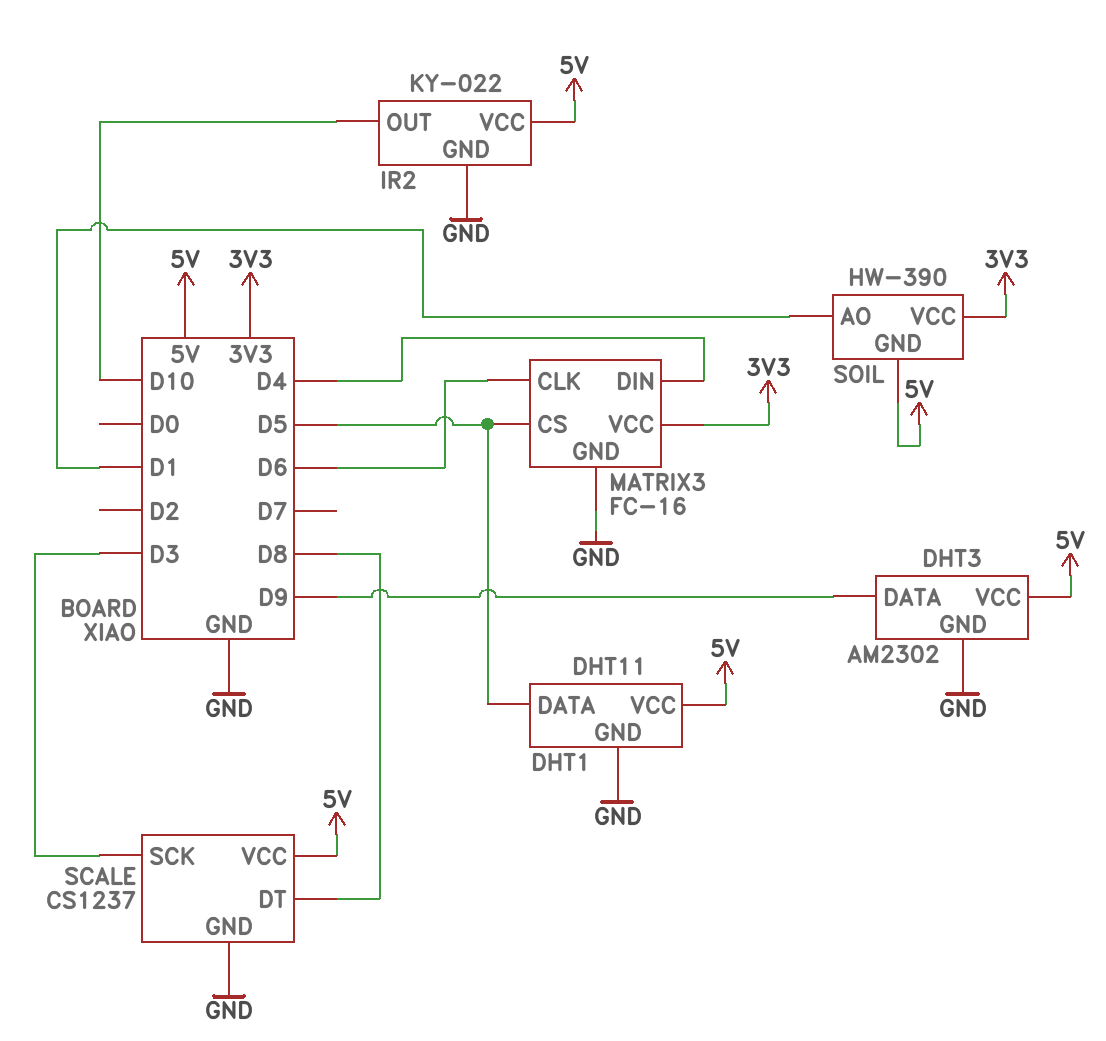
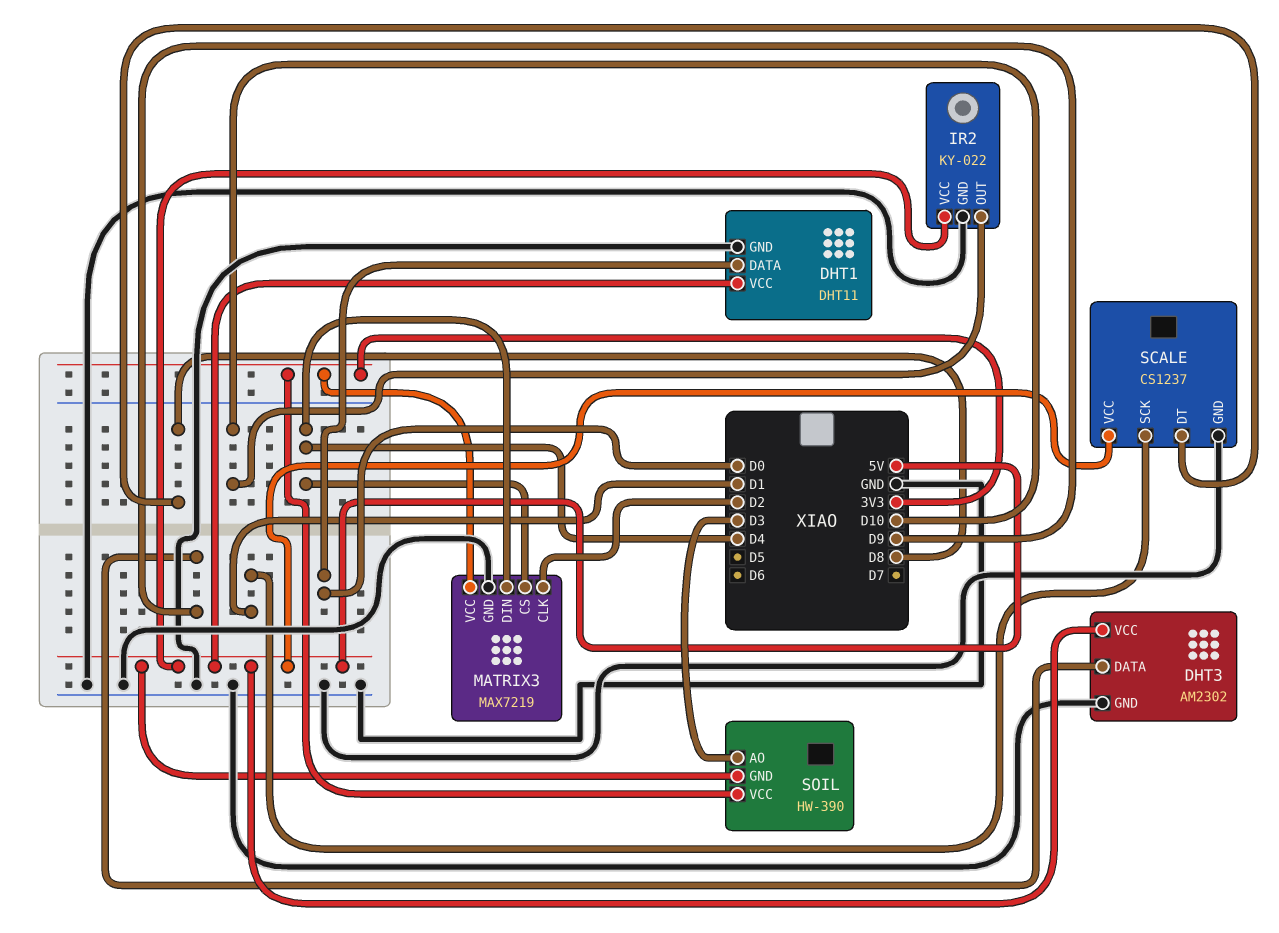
DHT1 pin DATA: D5 -> D0
MATRIX3: FC-16 -> MAX7219
MATRIX3 pin CLK: D6 -> D2
MATRIX3 pin CS: D5 -> D4
SCALE pin SCK: D3 -> D1
SOIL pin AO: D1 -> D3

